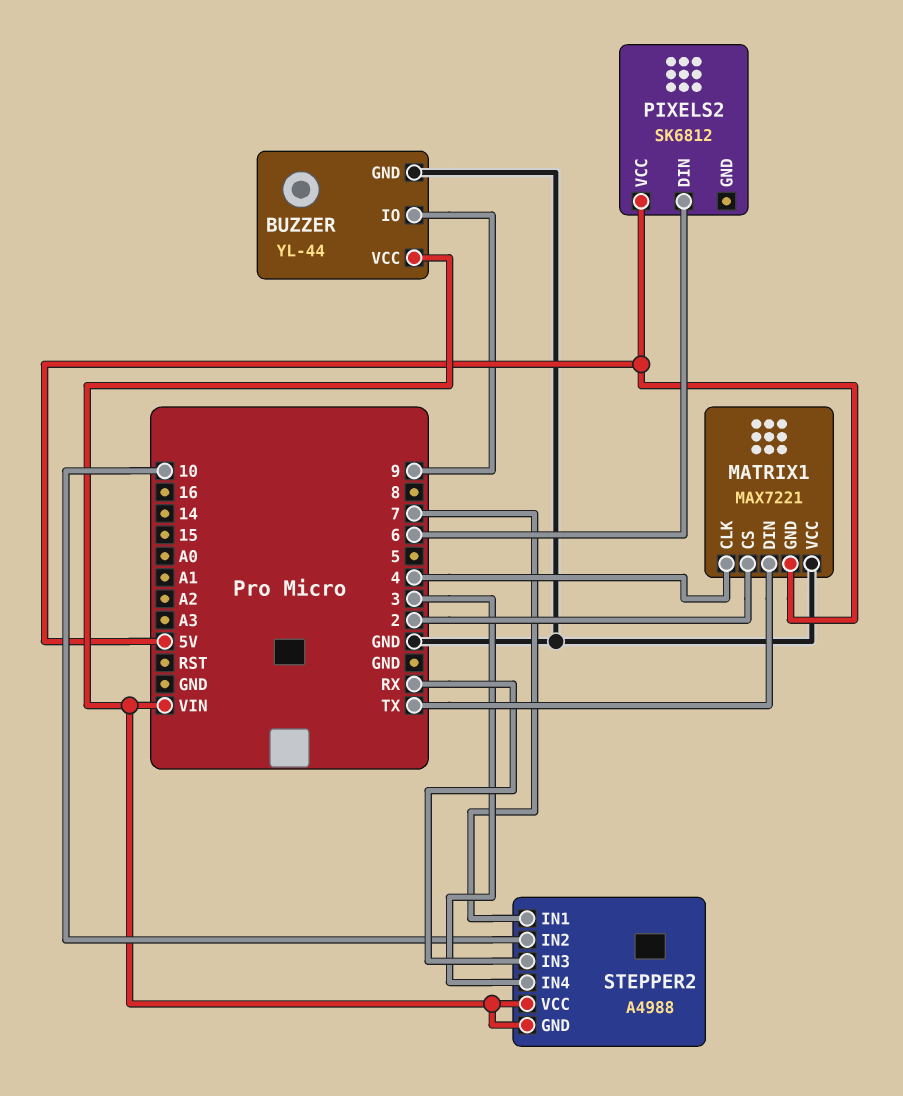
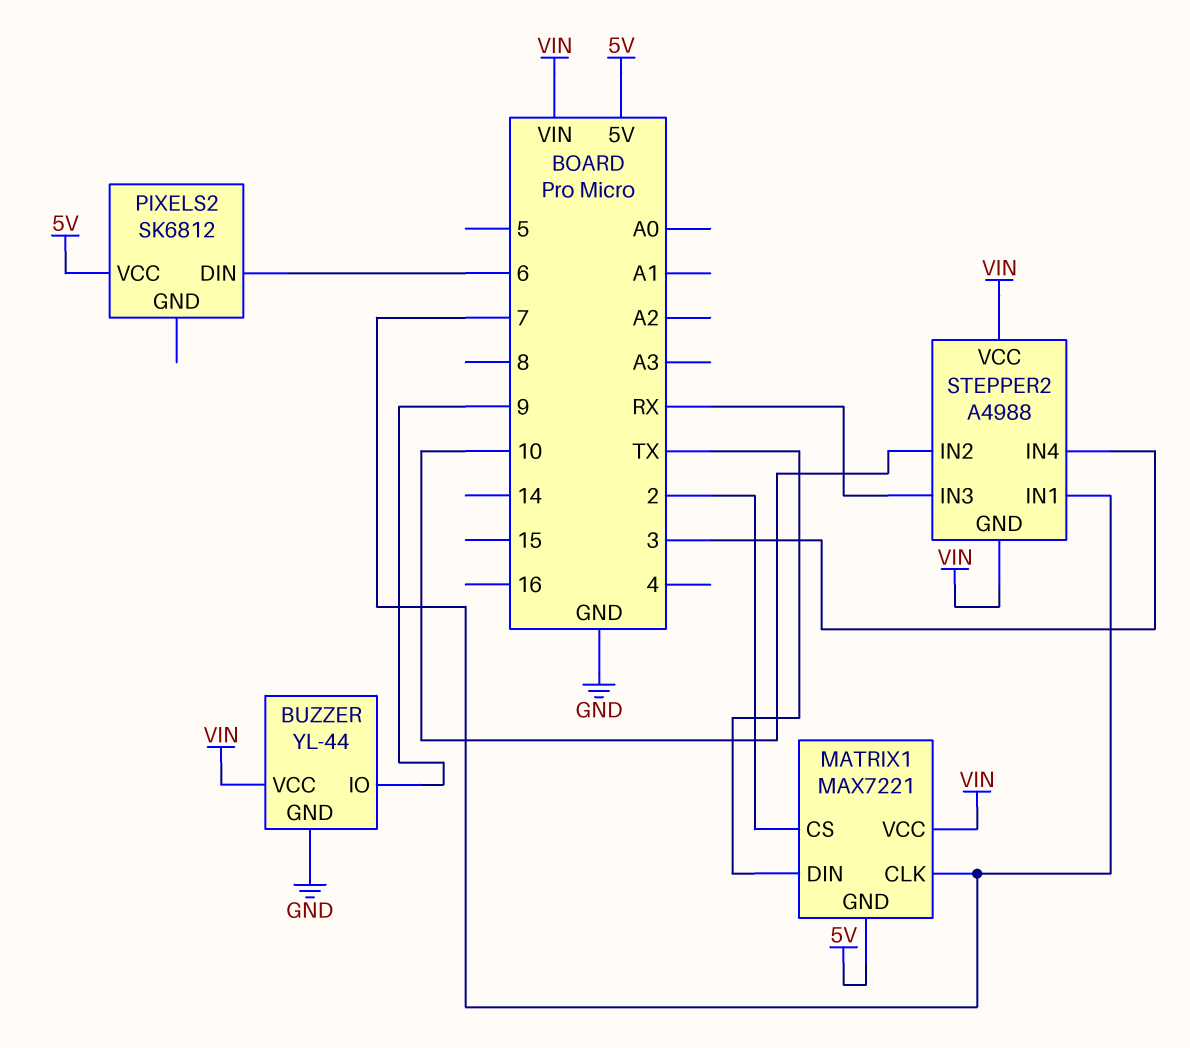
MATRIX1 pin CLK: 4 -> 7
MATRIX1 pin VCC: GND -> VIN

